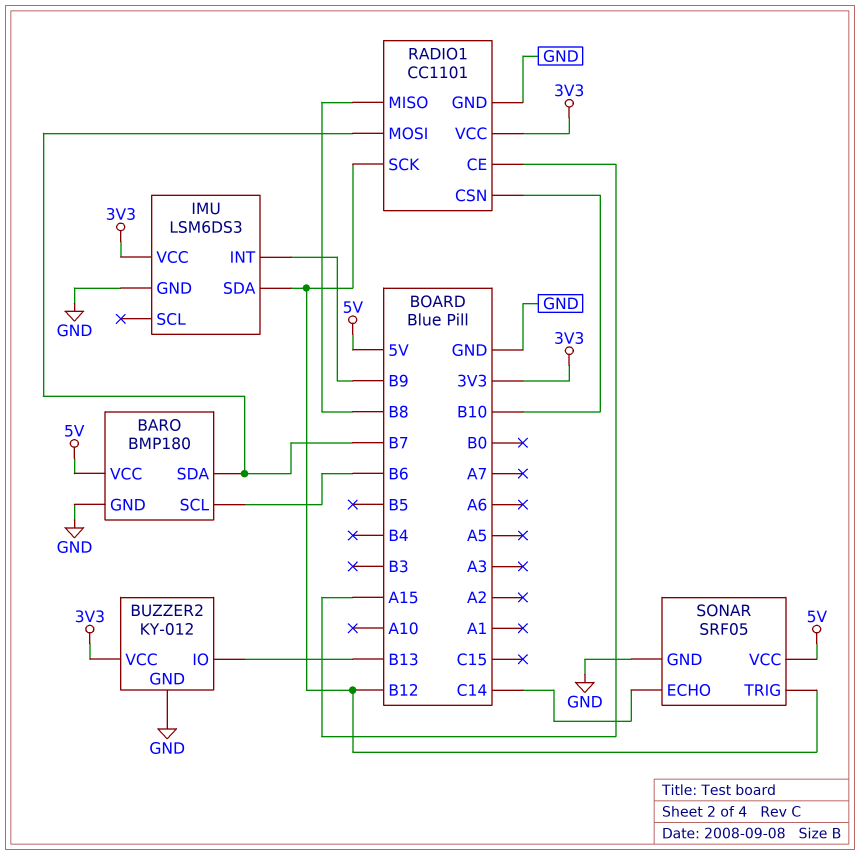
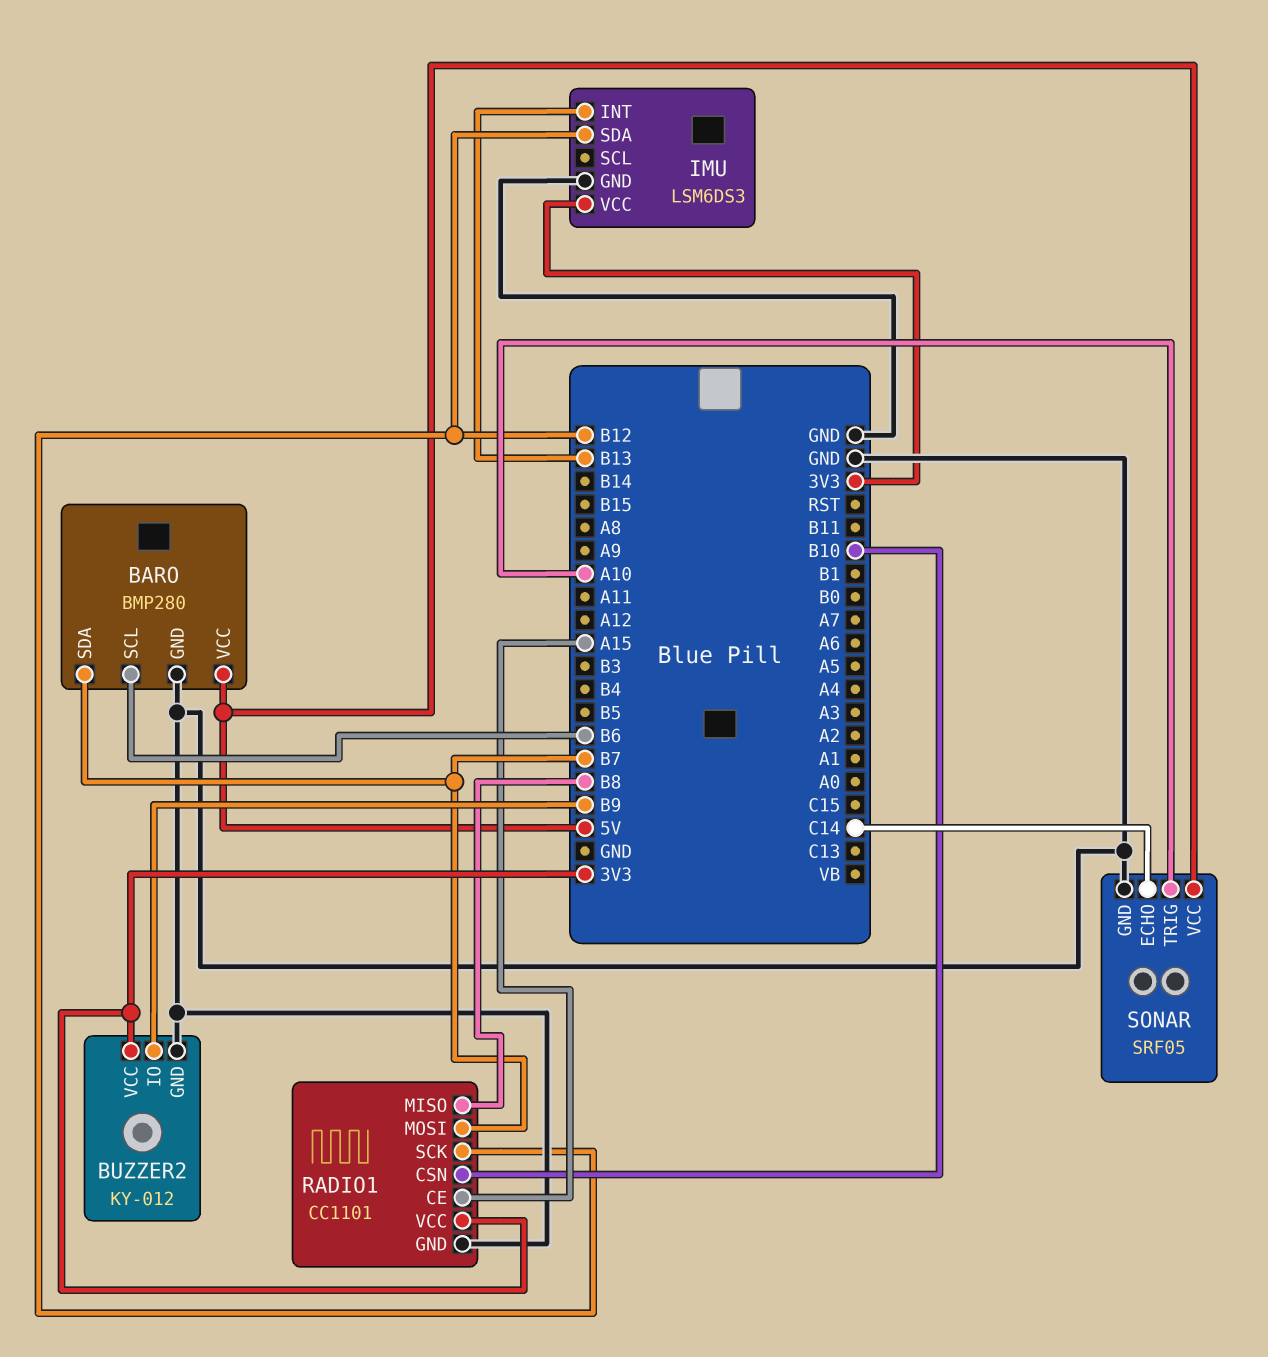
BARO: BMP180 -> BMP280
BUZZER2 pin IO: B13 -> B9
IMU pin INT: B9 -> B13
SONAR pin TRIG: B12 -> A10

